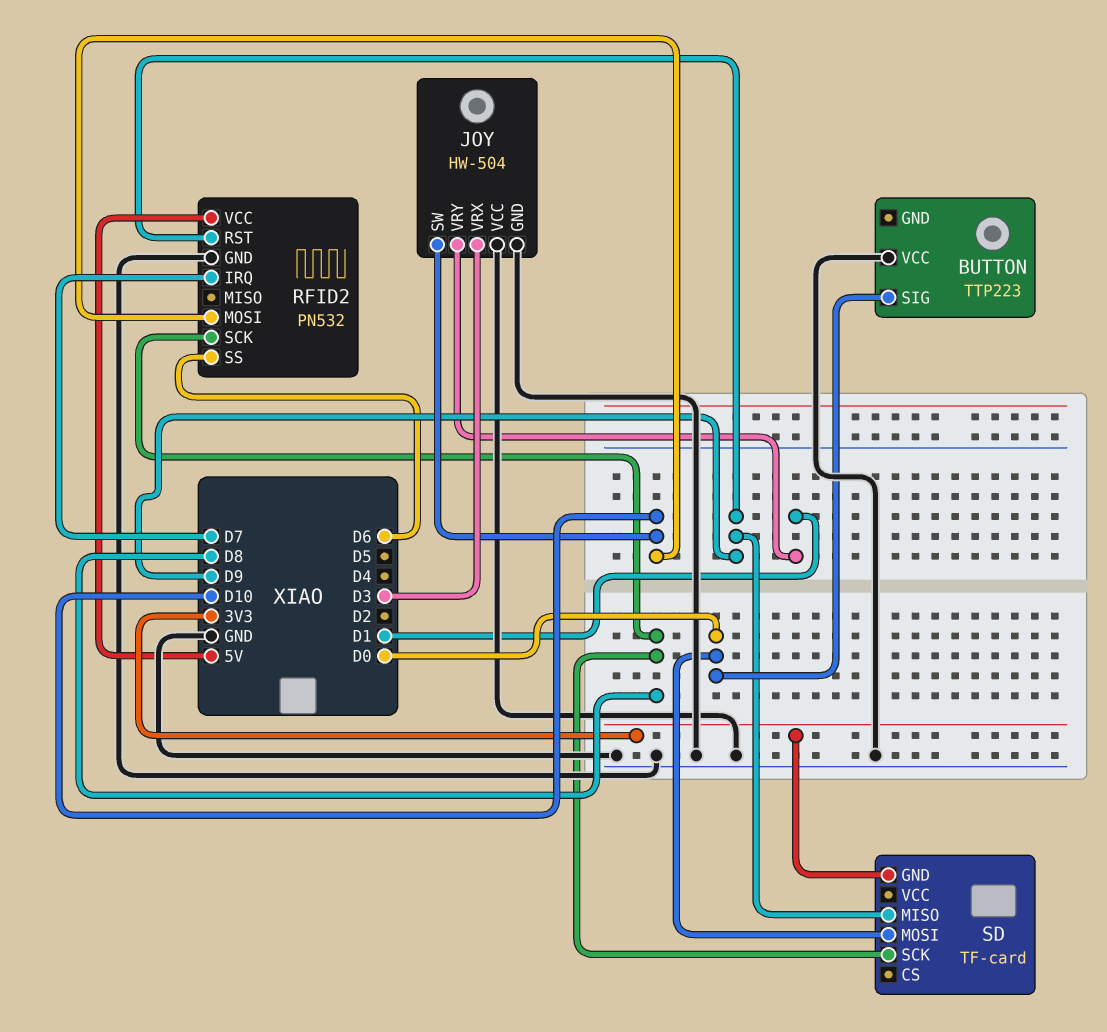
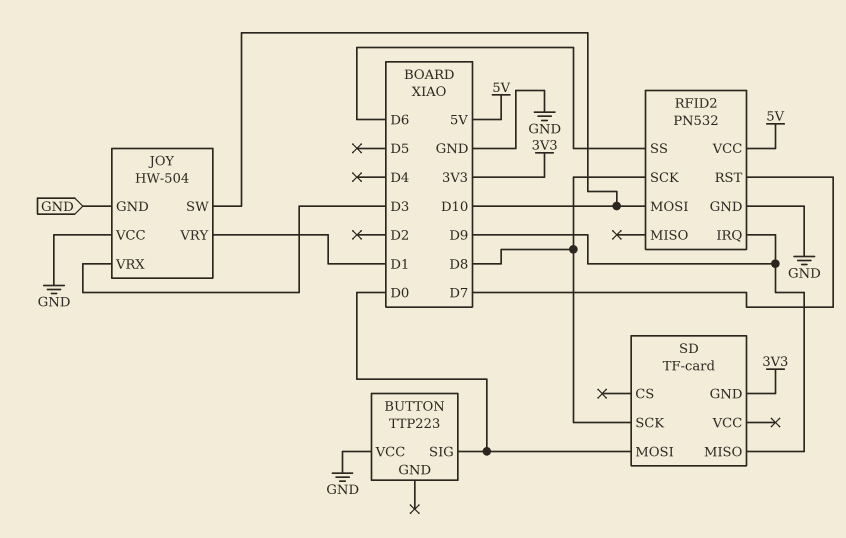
RFID2 pin IRQ: D7 -> D9
RFID2 pin RST: D9 -> D7

